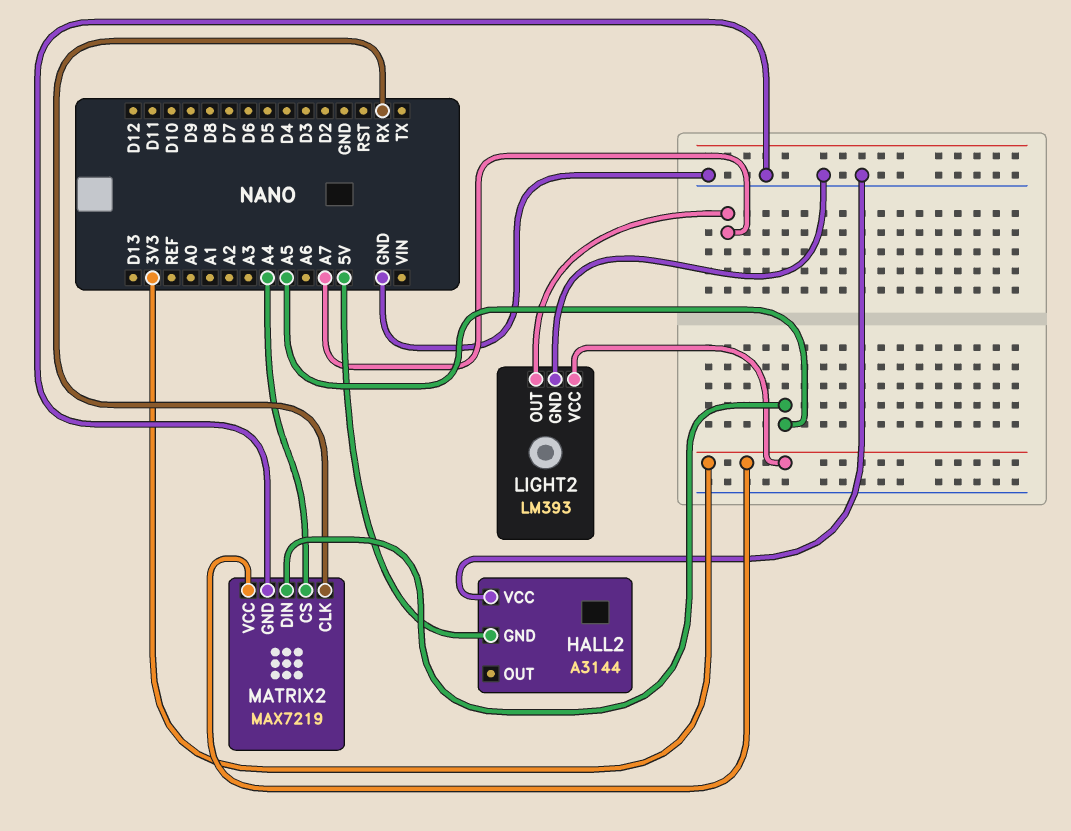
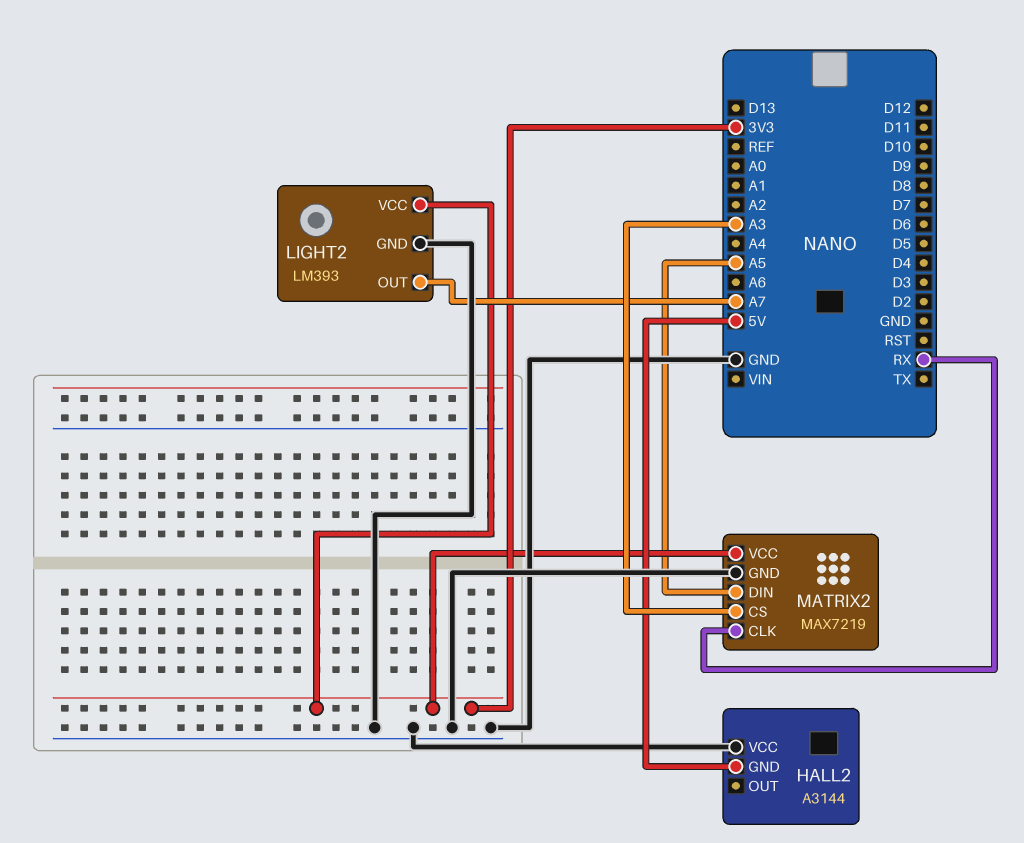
MATRIX2 pin CS: A4 -> A3

